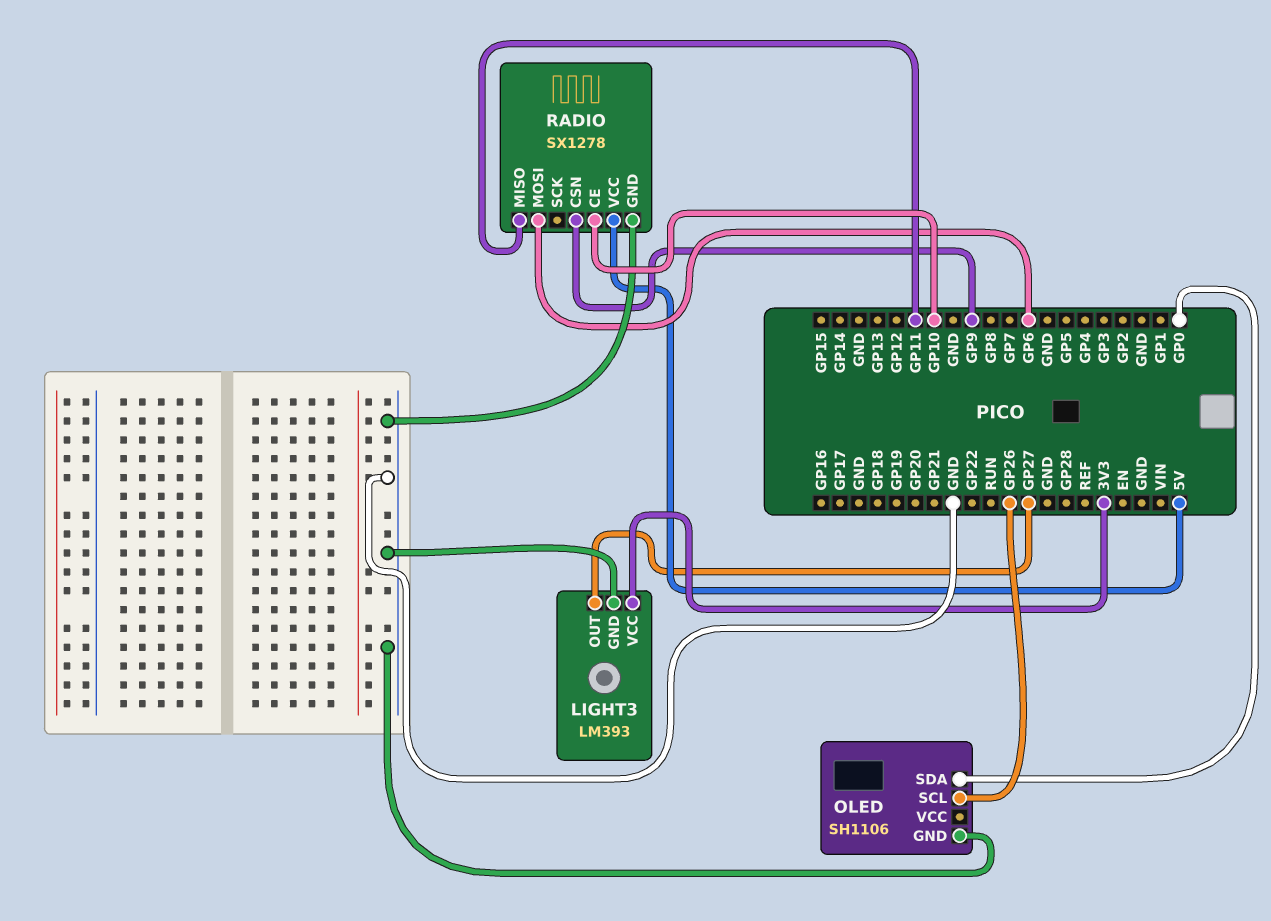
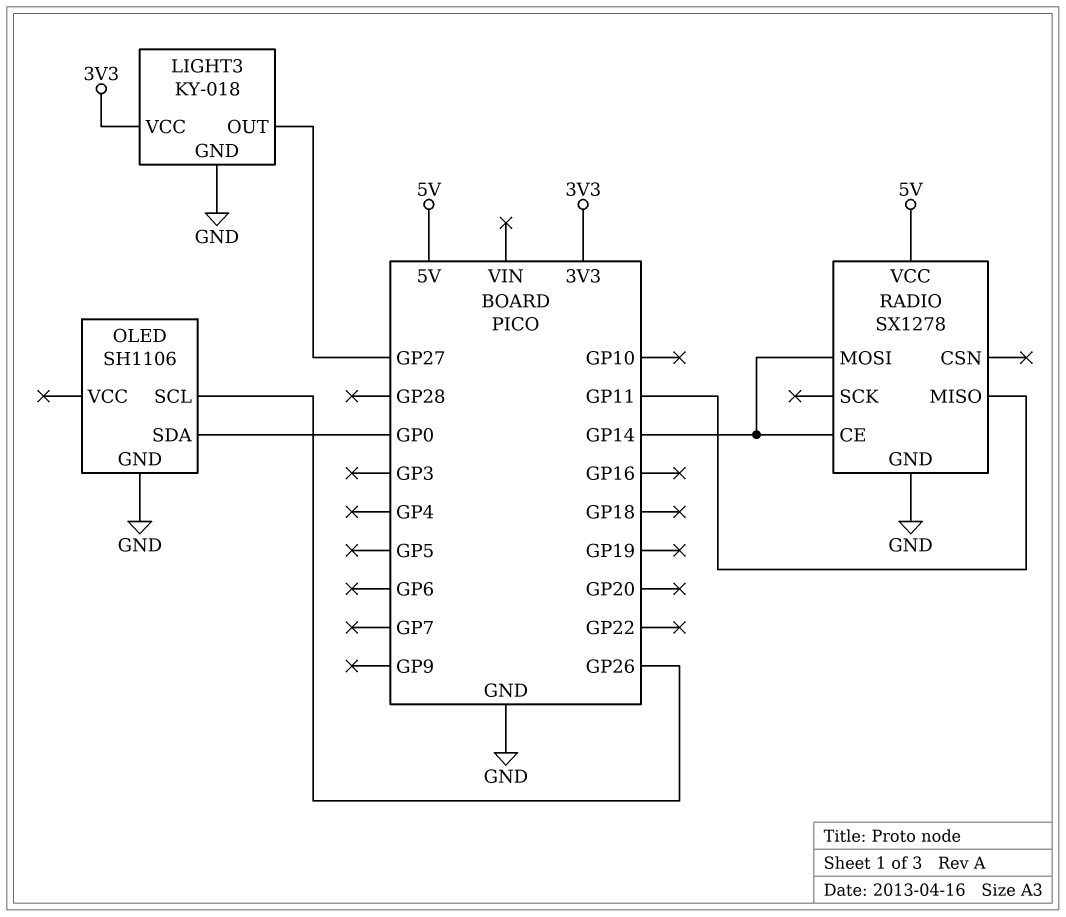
LIGHT3: LM393 -> KY-018
RADIO pin CE: GP10 -> GP14
RADIO pin CSN: GP9 -> none
RADIO pin MOSI: GP6 -> GP14

